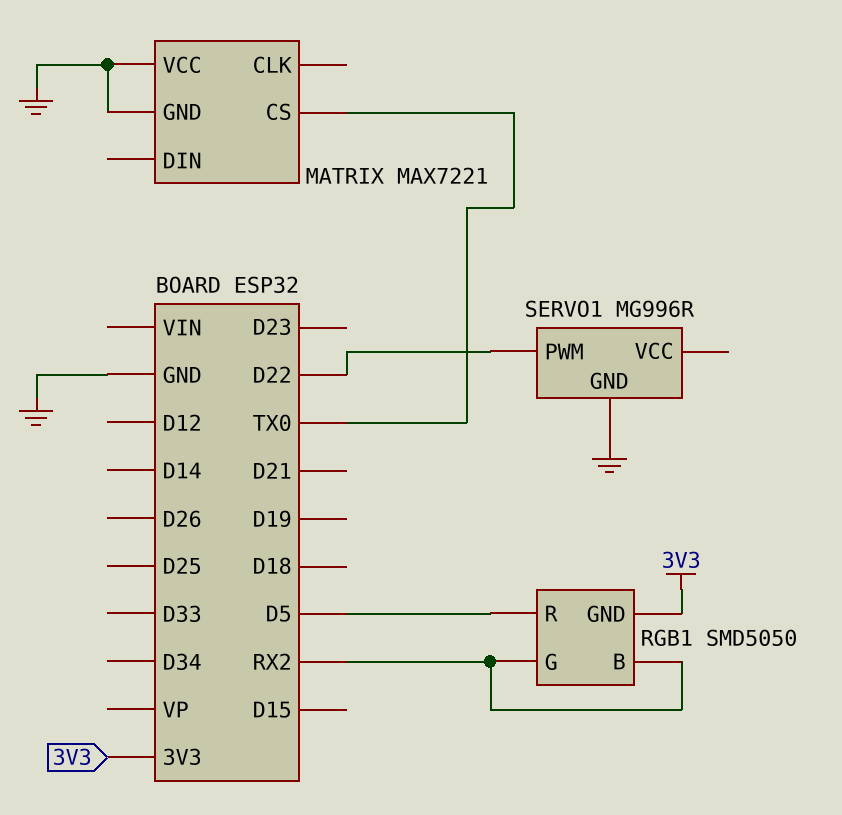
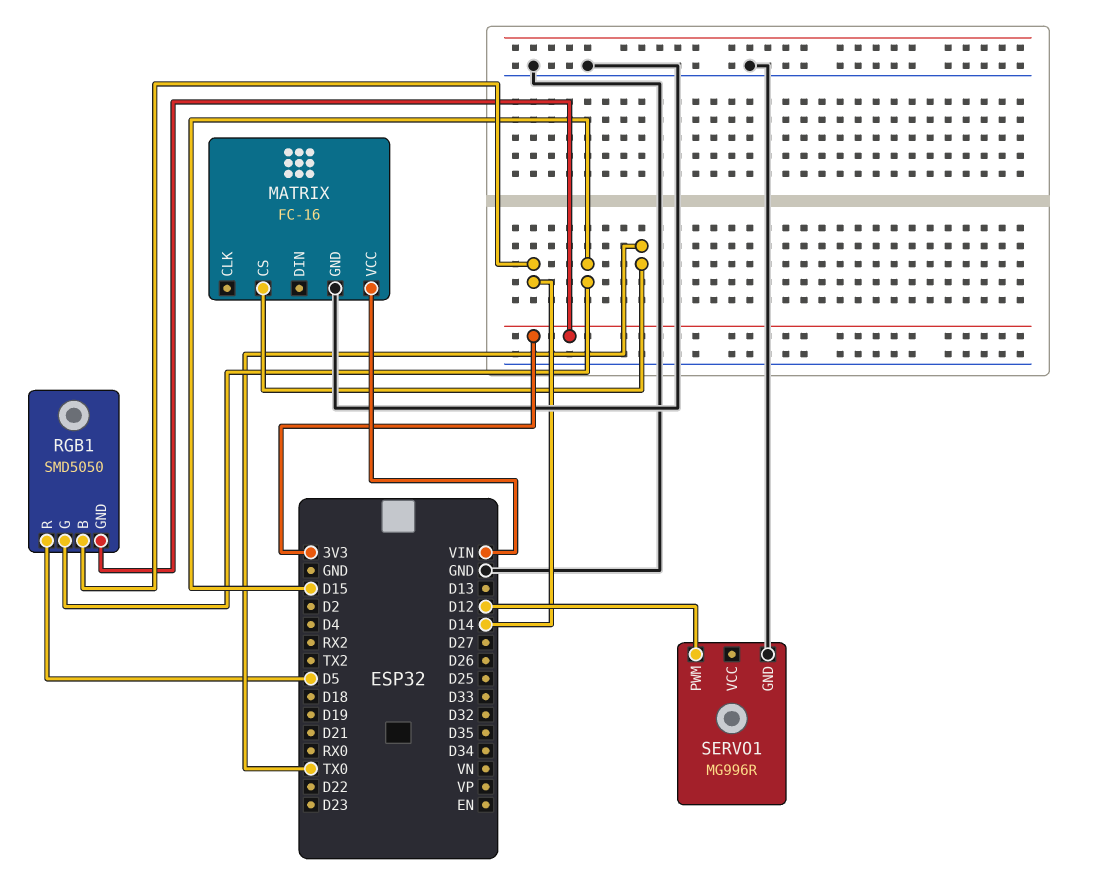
MATRIX: MAX7221 -> FC-16
MATRIX pin VCC: GND -> VIN
RGB1 pin B: RX2 -> D14
RGB1 pin G: RX2 -> D15
SERVO1 pin PWM: D22 -> D12

